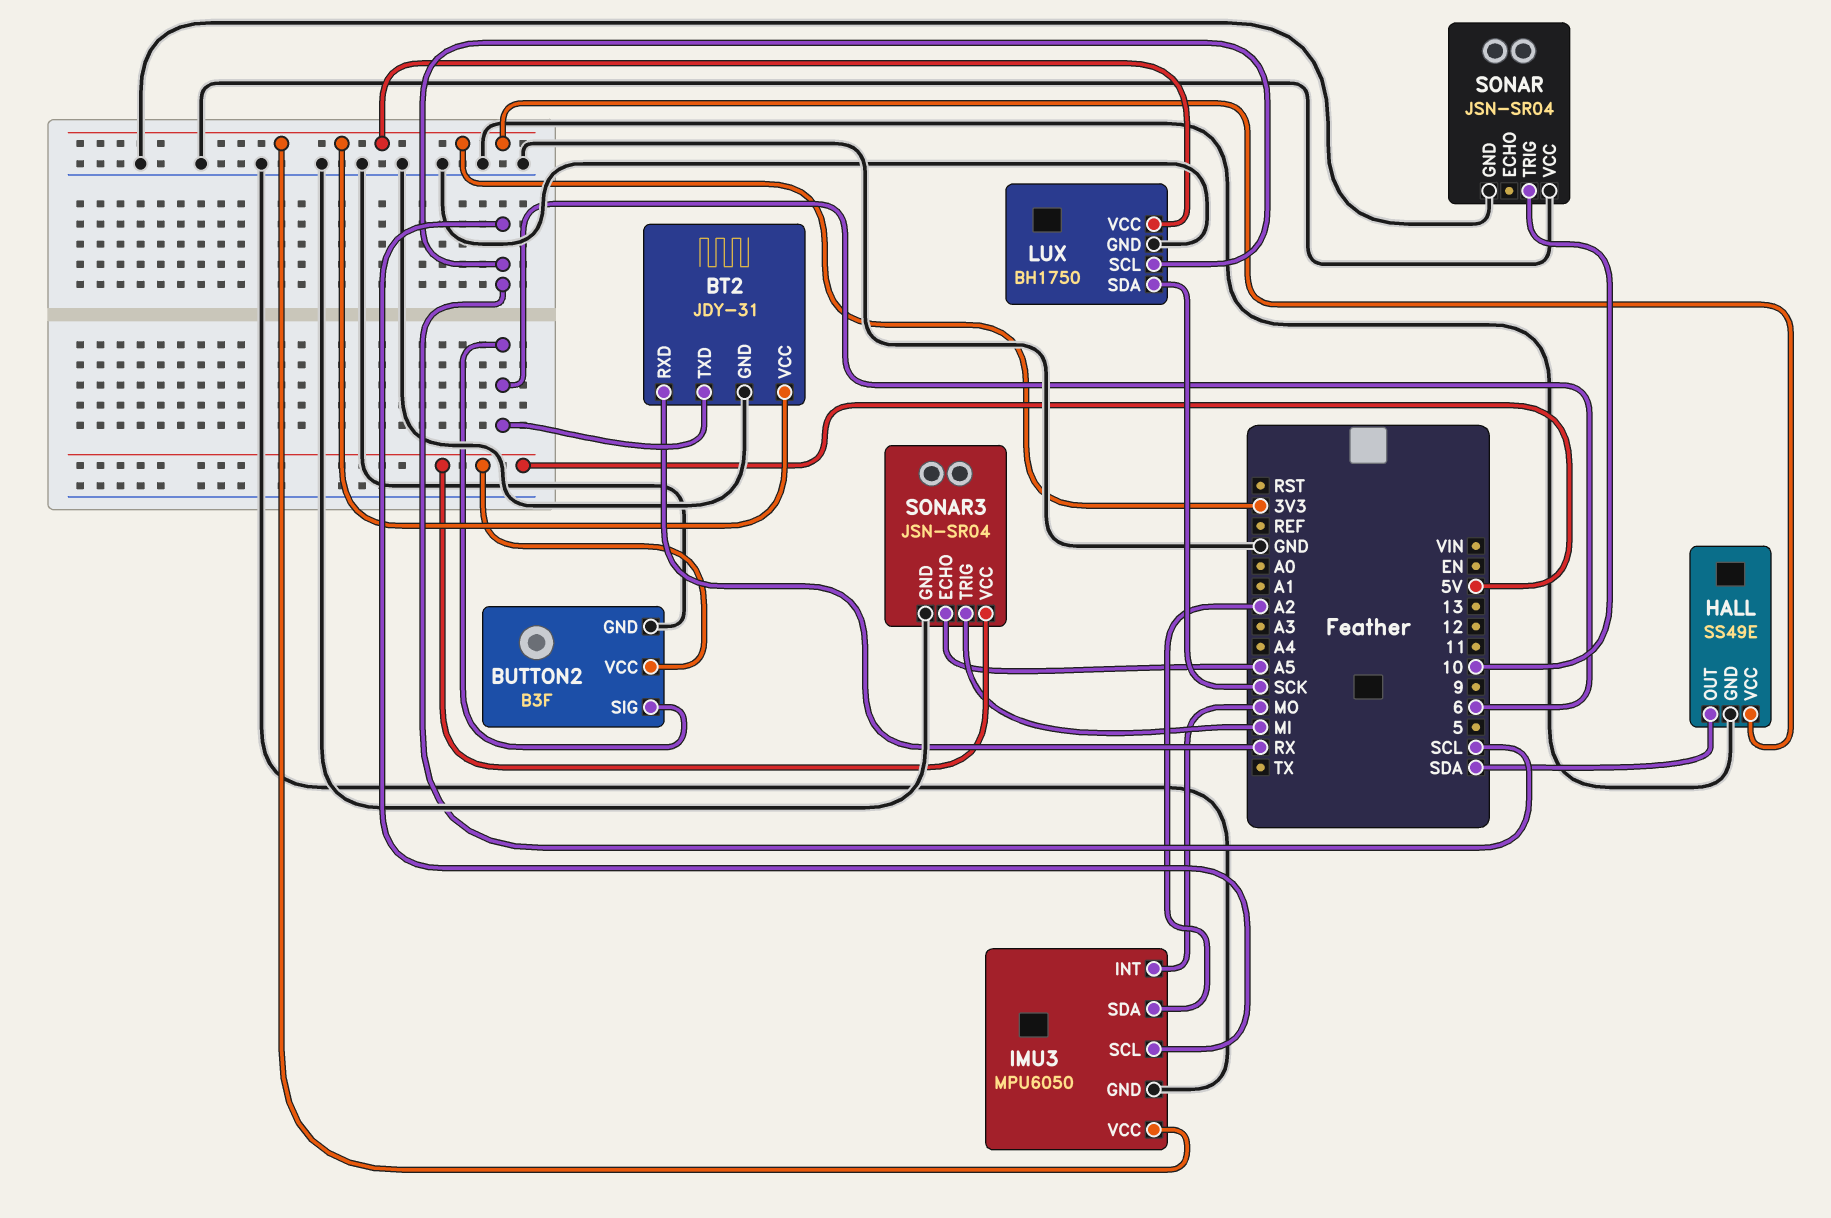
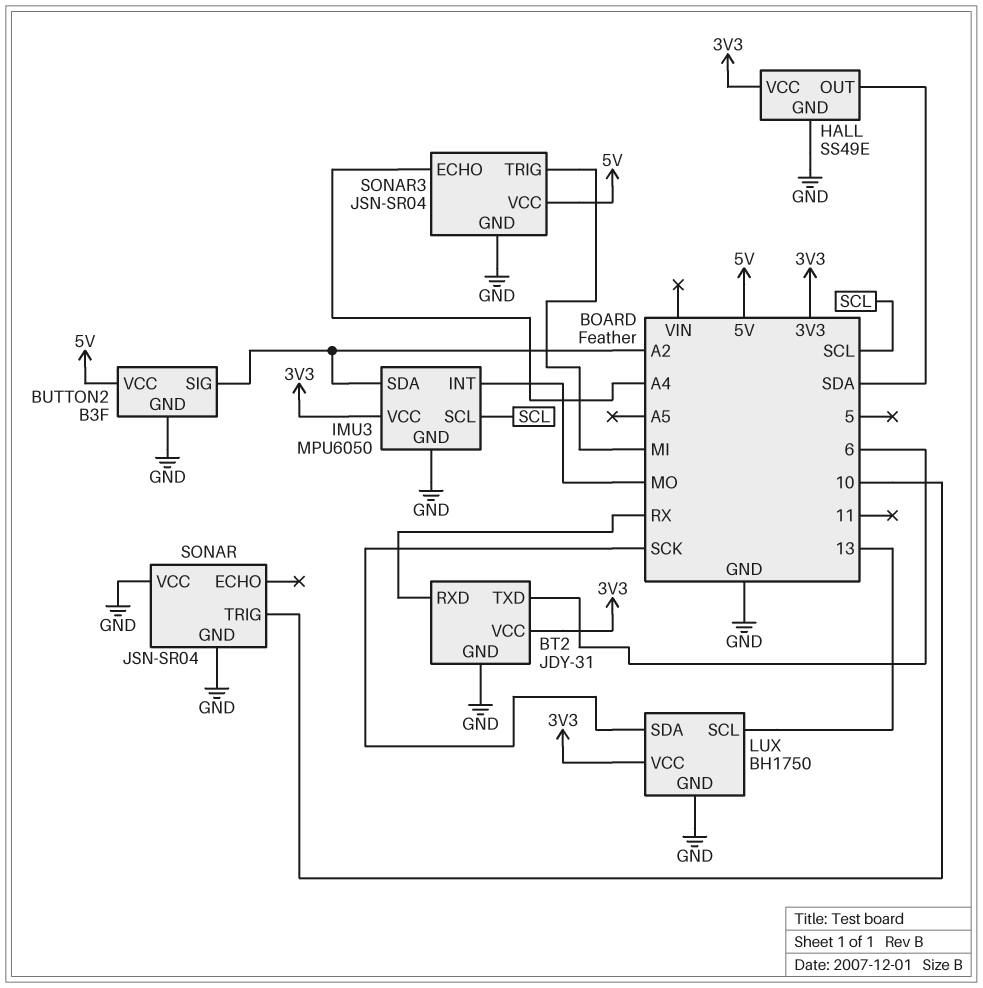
BUTTON2 pin SIG: 6 -> A2
LUX pin SCL: SCL -> 13
SONAR3 pin ECHO: A5 -> A4

